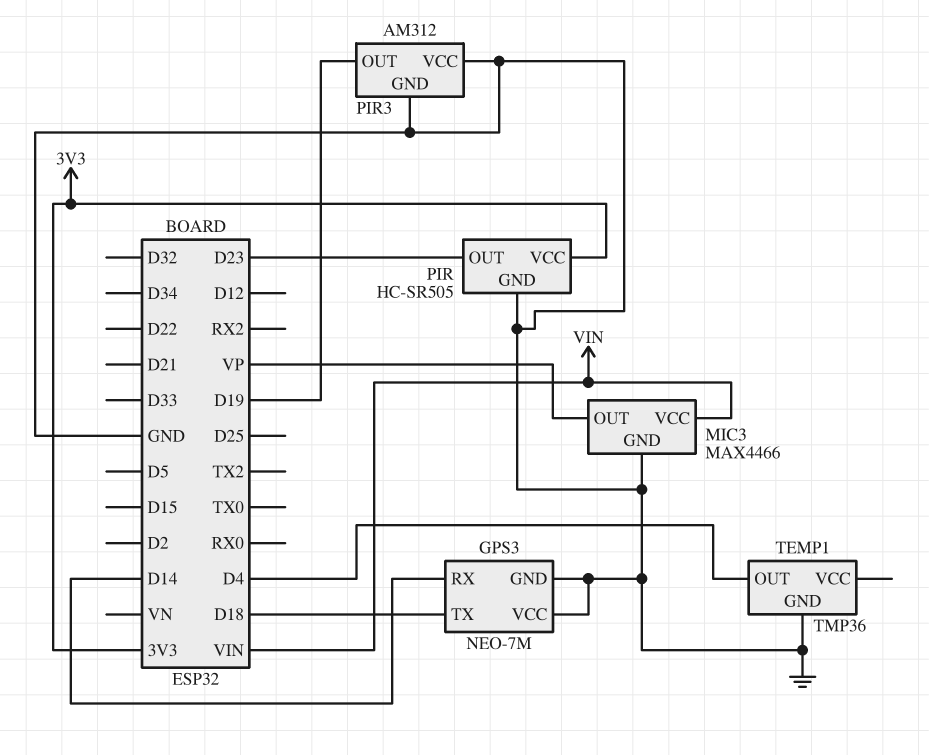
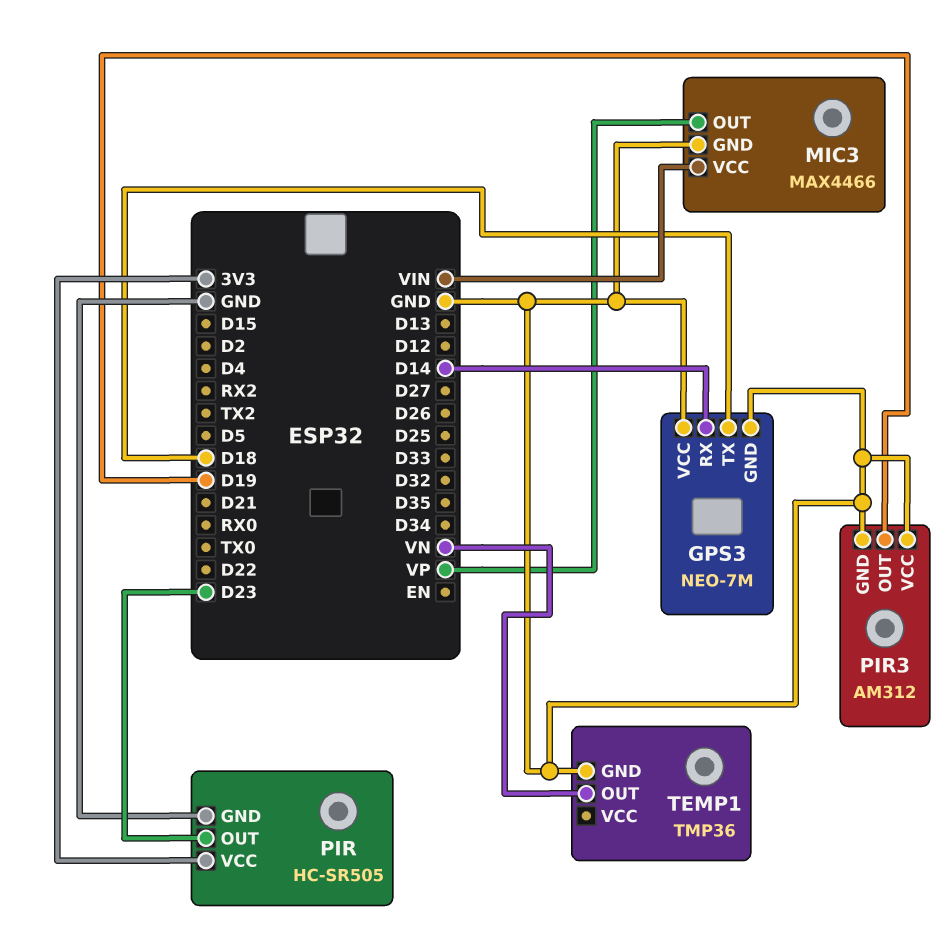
TEMP1 pin OUT: D4 -> VN

